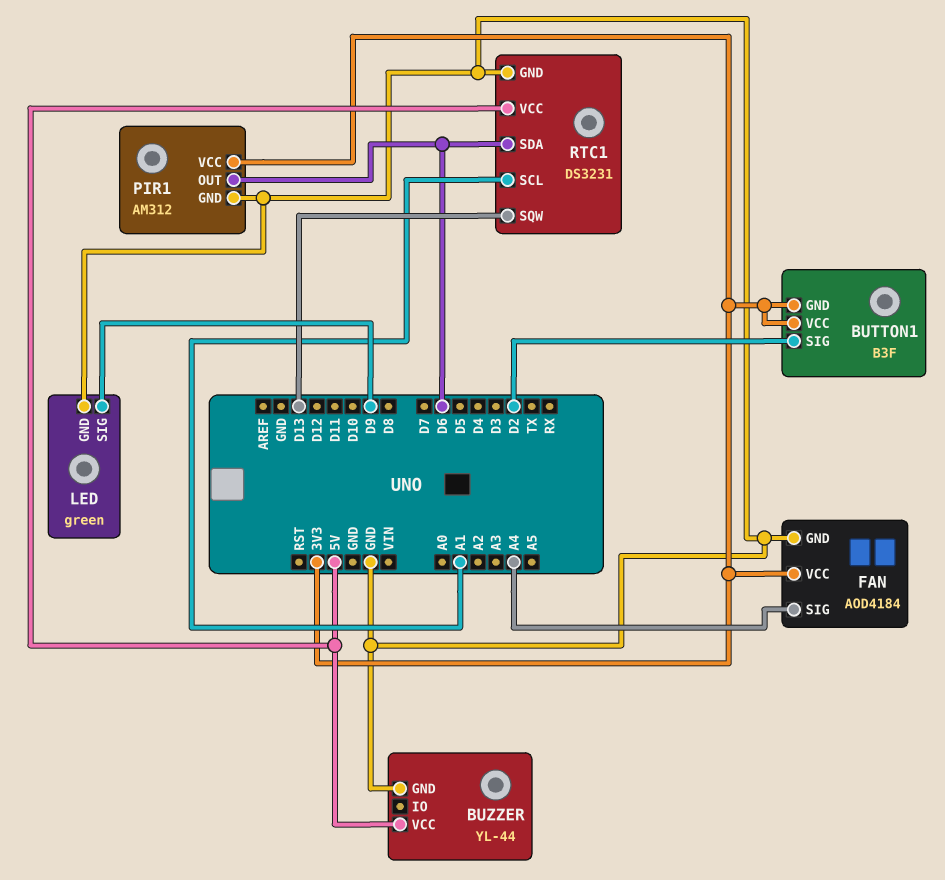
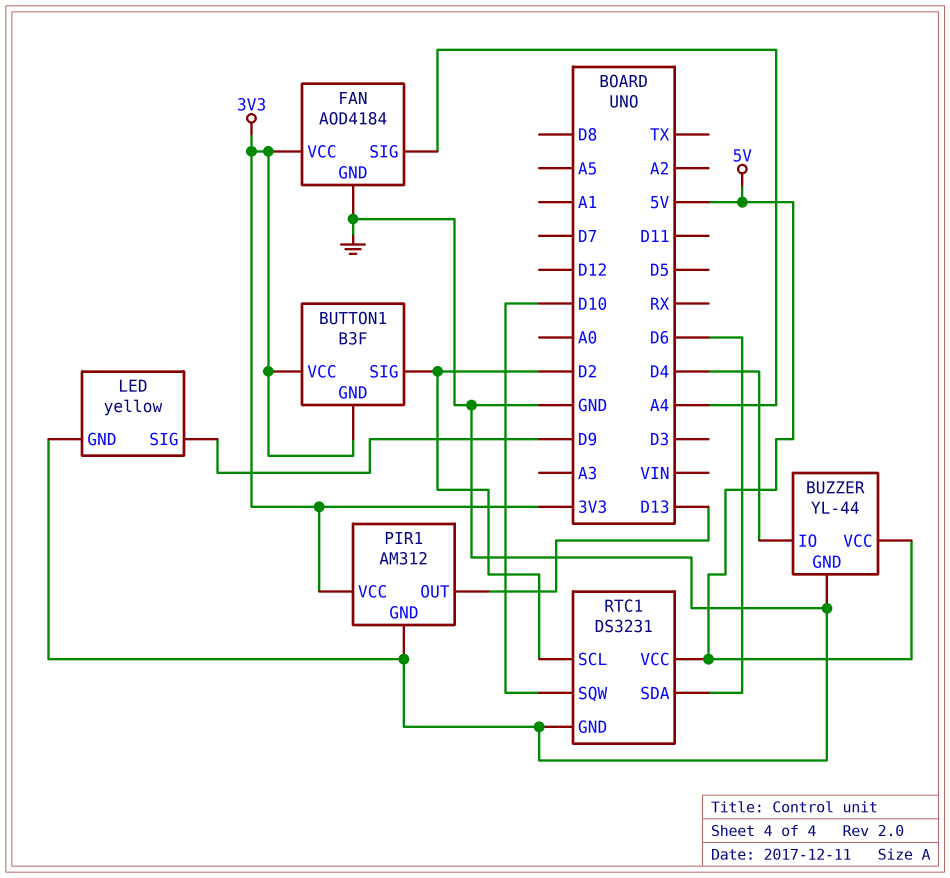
BUZZER pin IO: none -> D4
LED: green -> yellow
PIR1 pin OUT: D6 -> D13
RTC1 pin SCL: A1 -> D2
RTC1 pin SQW: D13 -> D10

